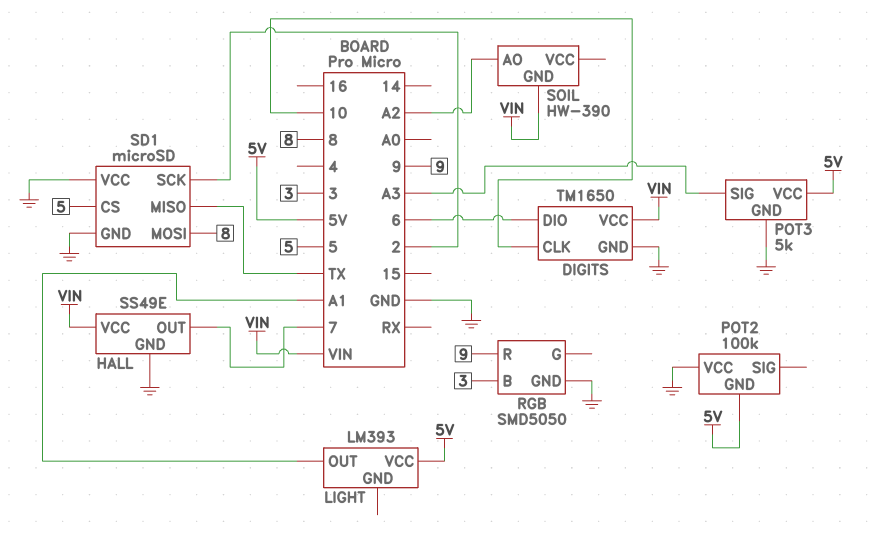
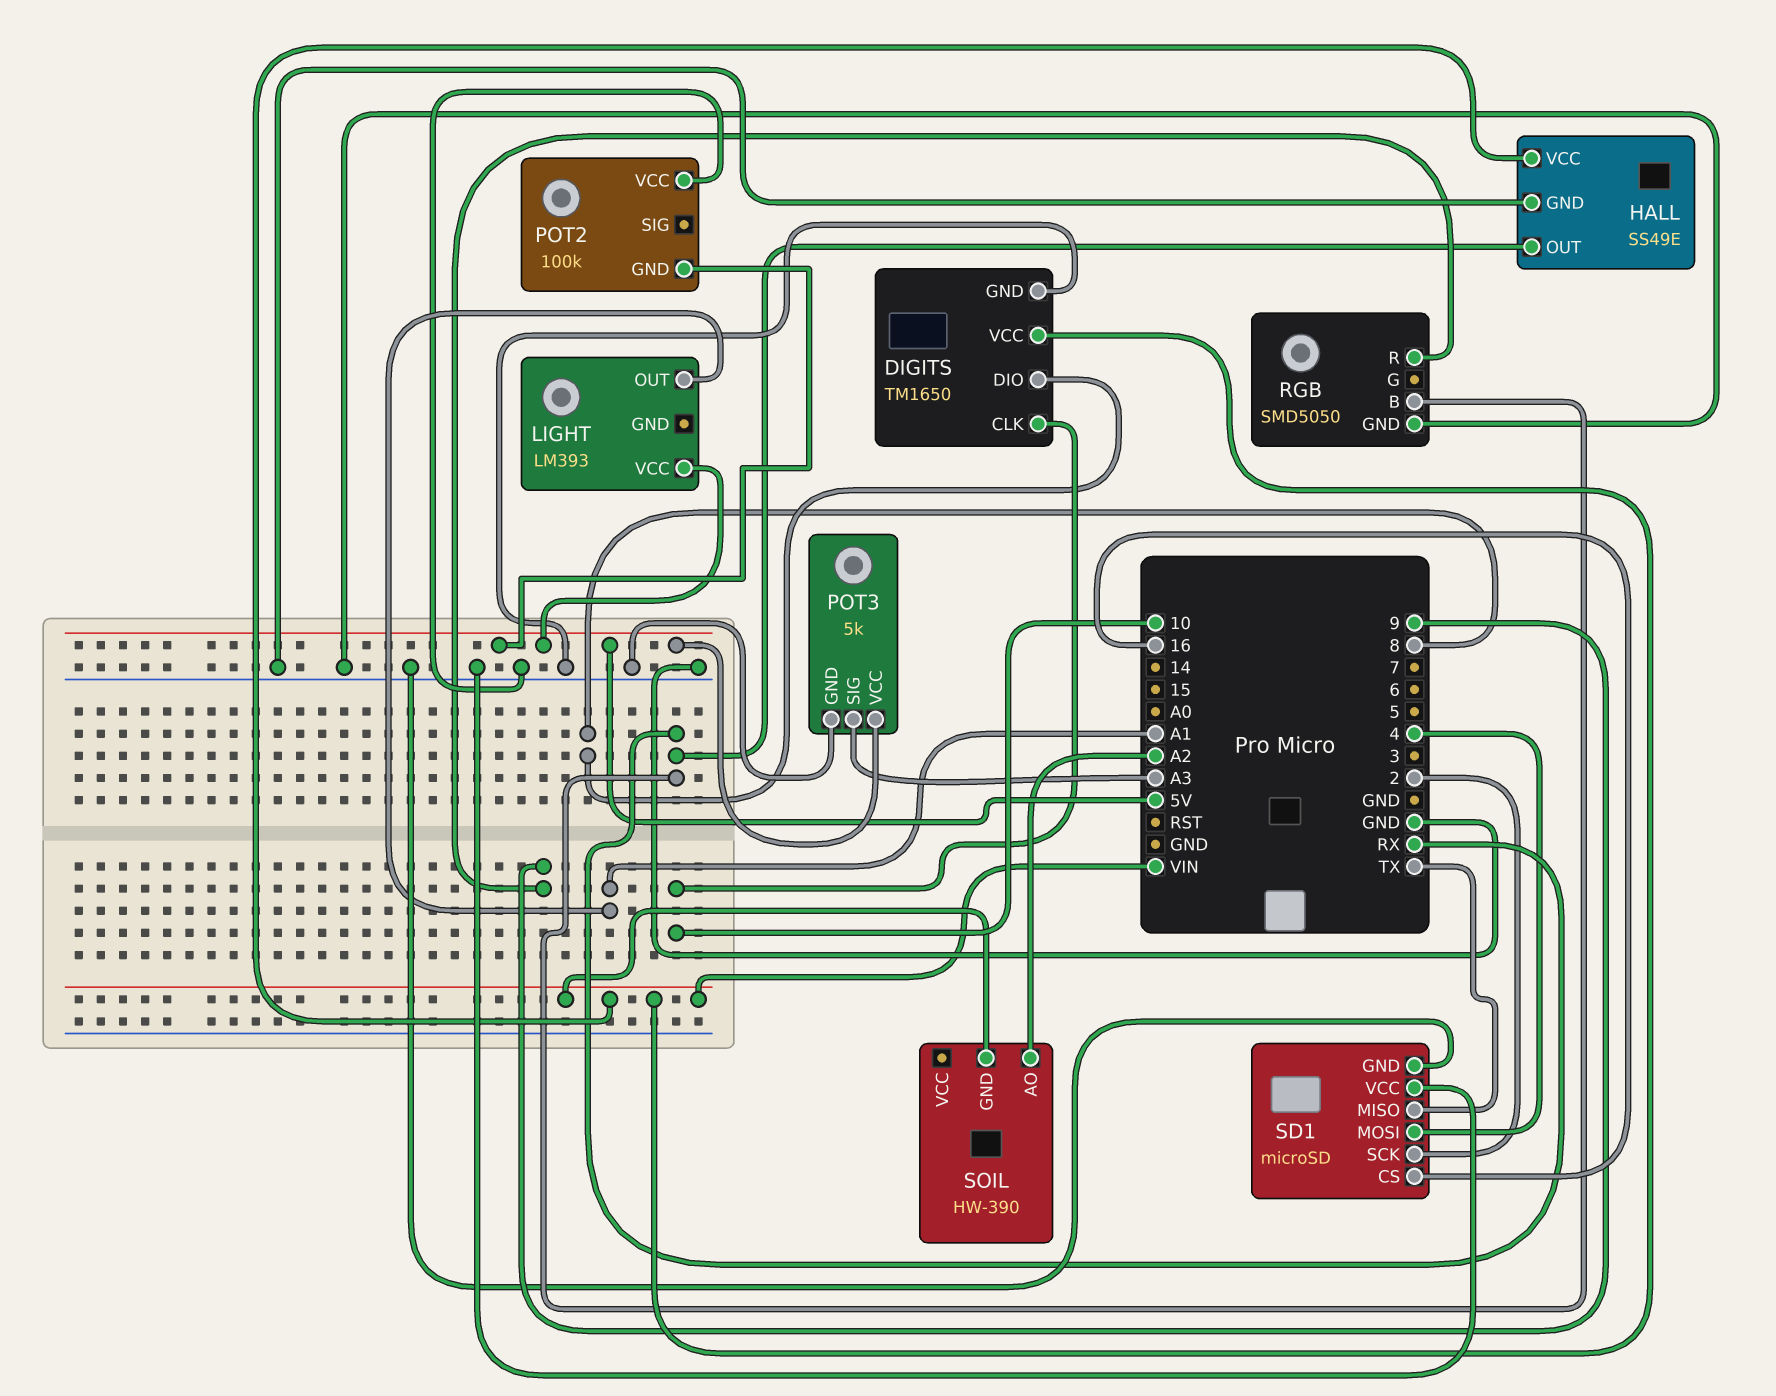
DIGITS pin DIO: 6 -> 8
HALL pin OUT: 7 -> RX
RGB pin B: 3 -> RX
SD1 pin CS: 5 -> 16
SD1 pin MOSI: 8 -> 4

